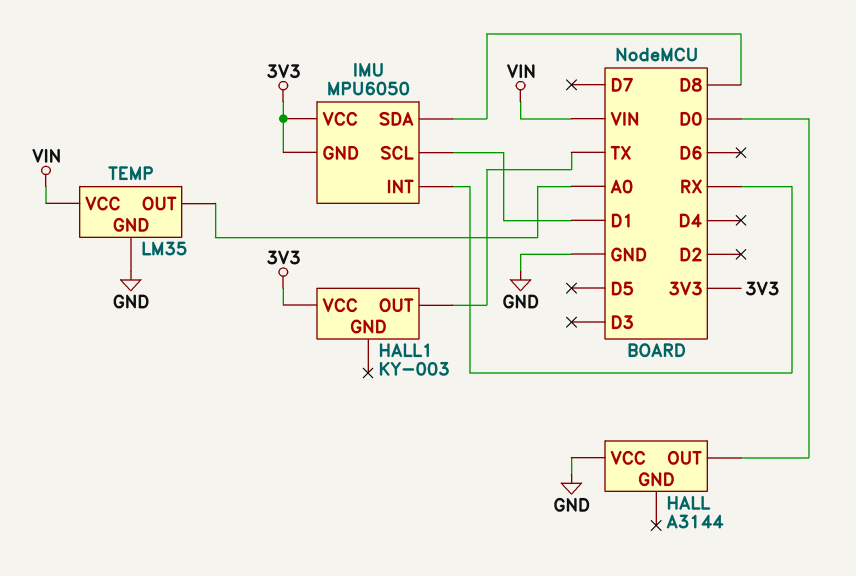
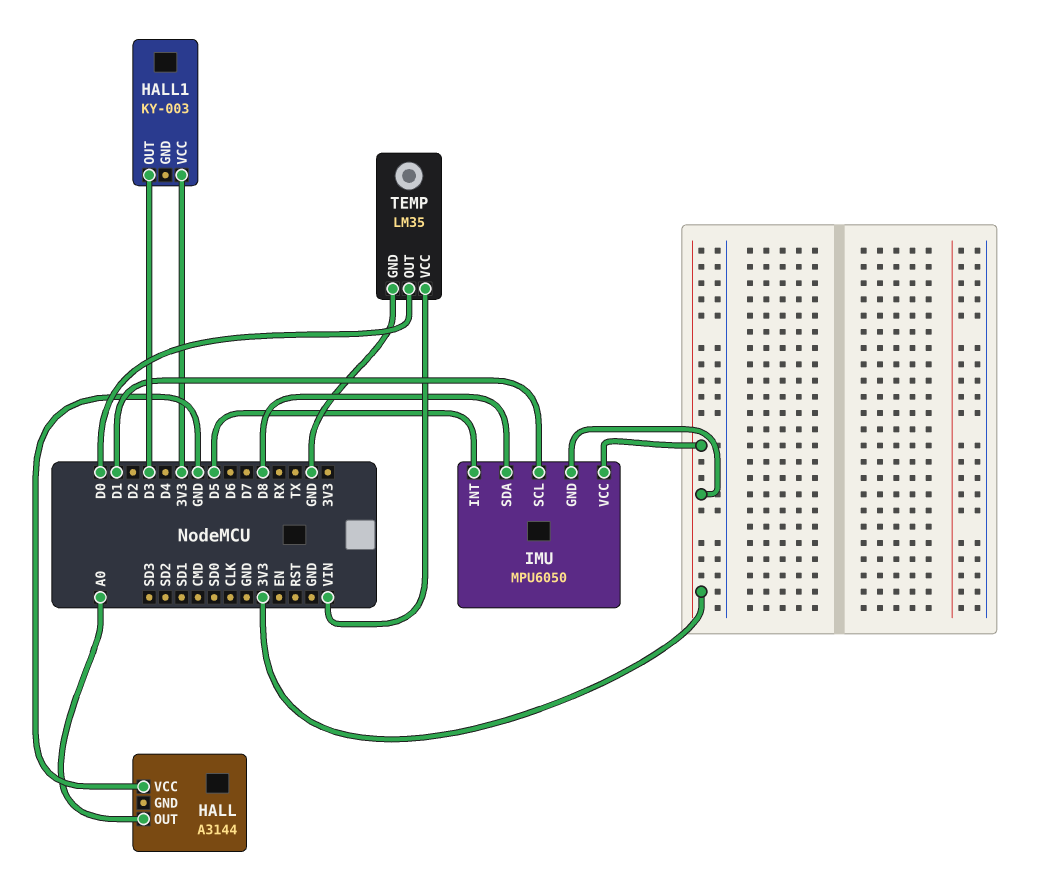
HALL pin OUT: D0 -> A0
HALL1 pin OUT: TX -> D3
IMU pin INT: RX -> D5
TEMP pin OUT: A0 -> D0

